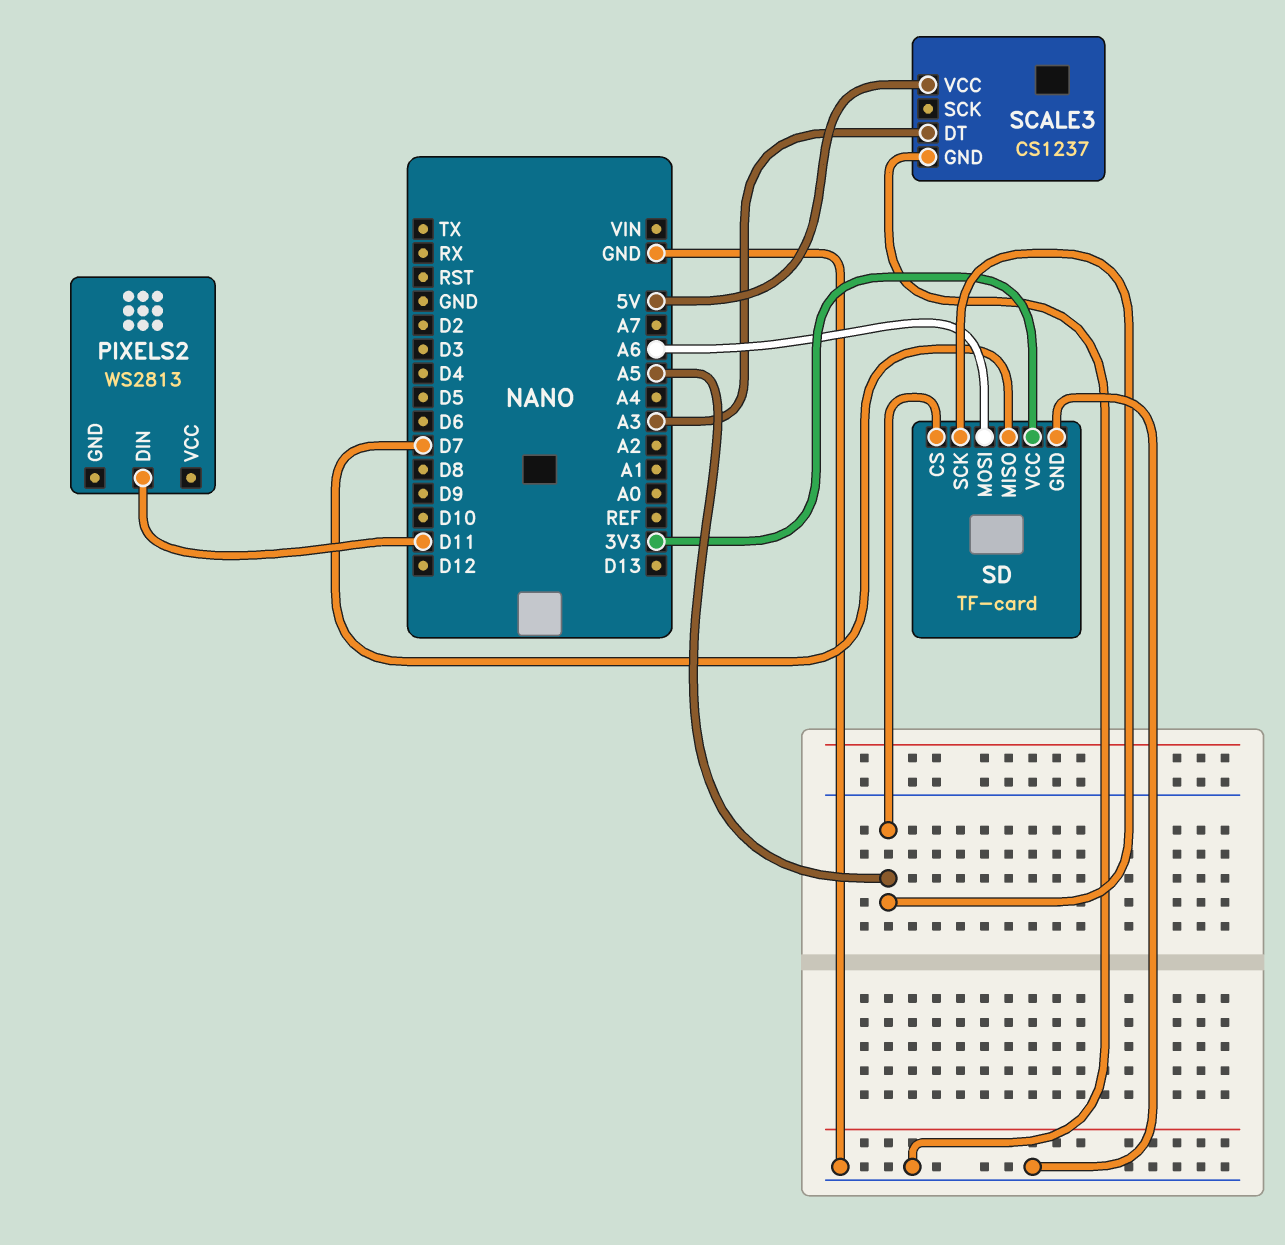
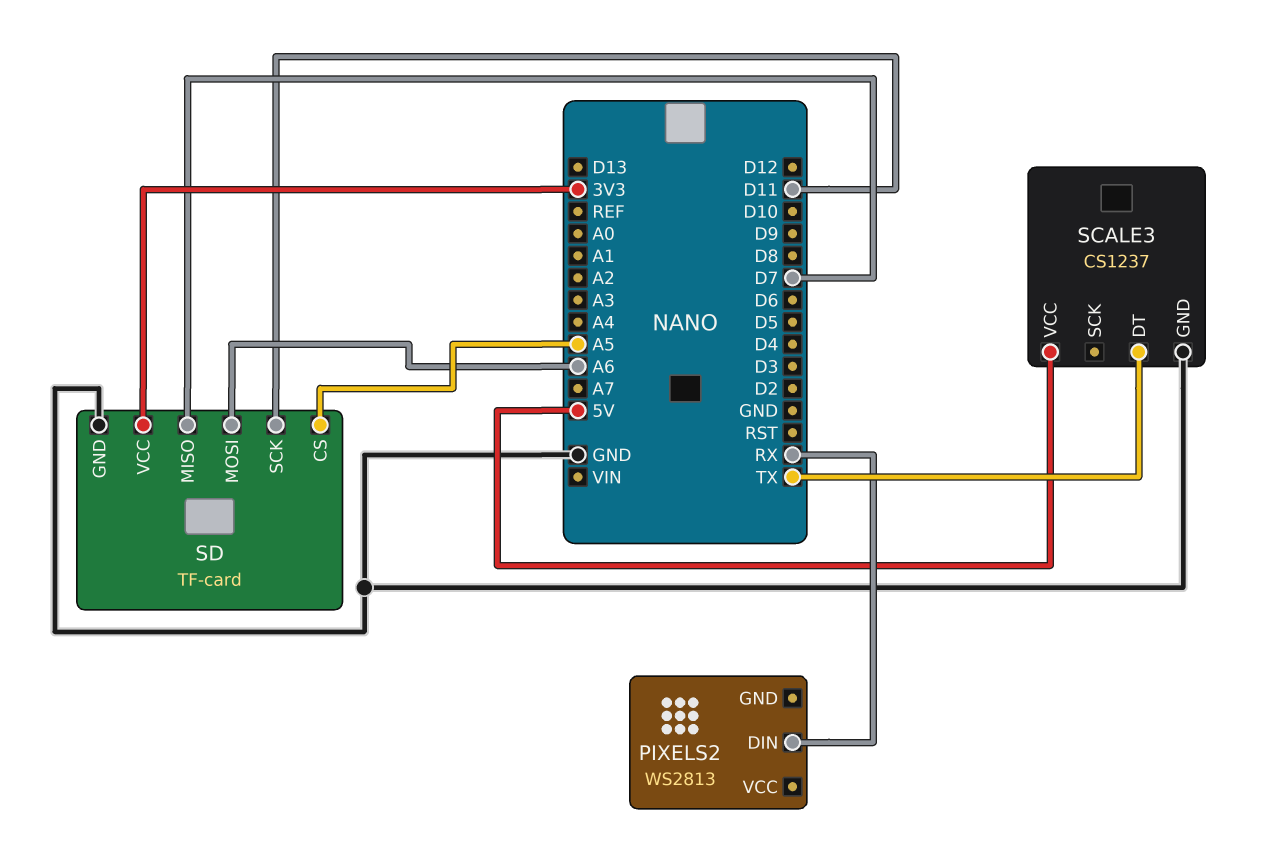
PIXELS2 pin DIN: D11 -> RX
SCALE3 pin DT: A3 -> TX
SD pin SCK: A5 -> D11

